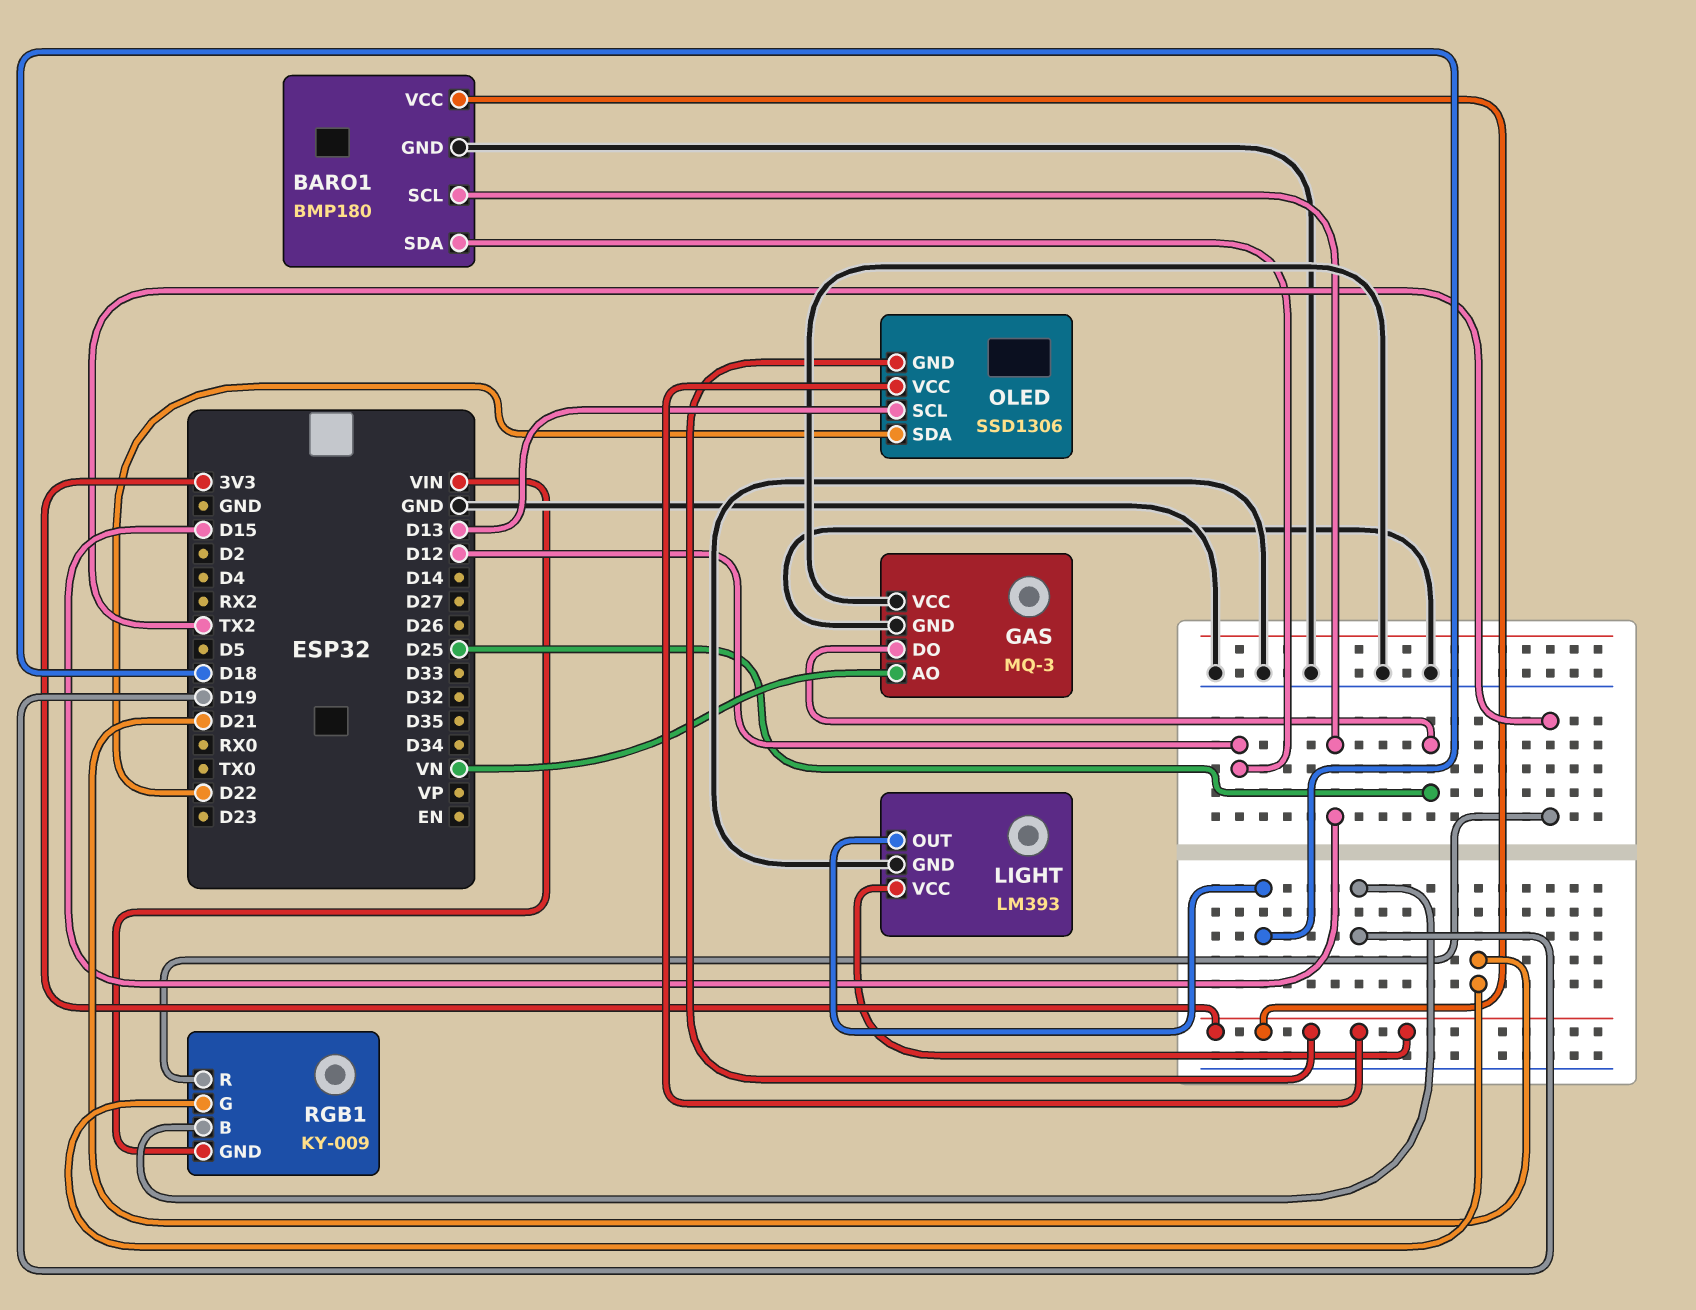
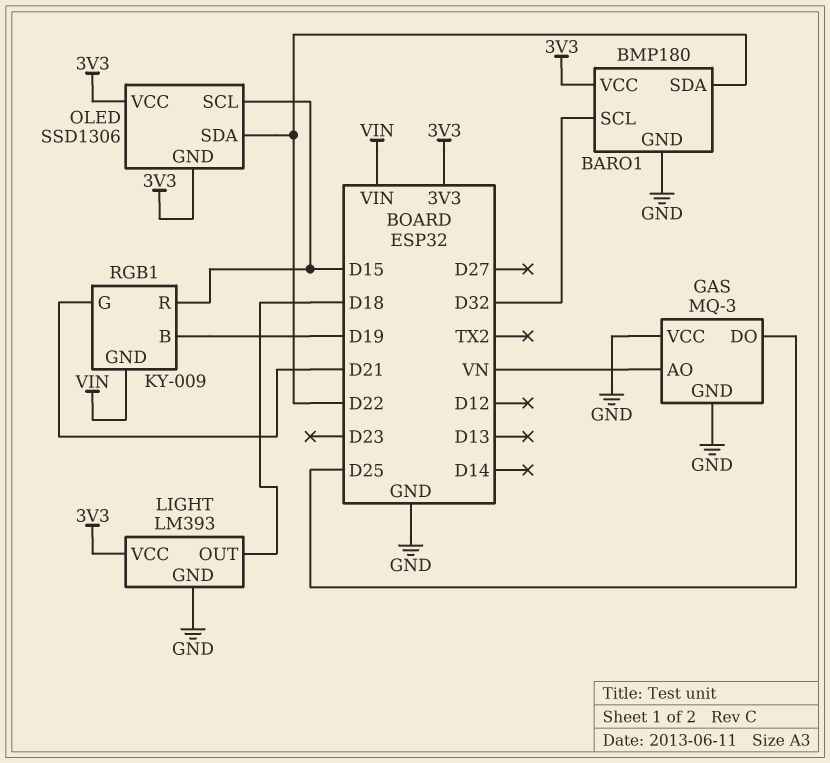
BARO1 pin SCL: D15 -> D32
BARO1 pin SDA: D12 -> D22
OLED pin SCL: D13 -> D15
RGB1 pin R: TX2 -> D15

